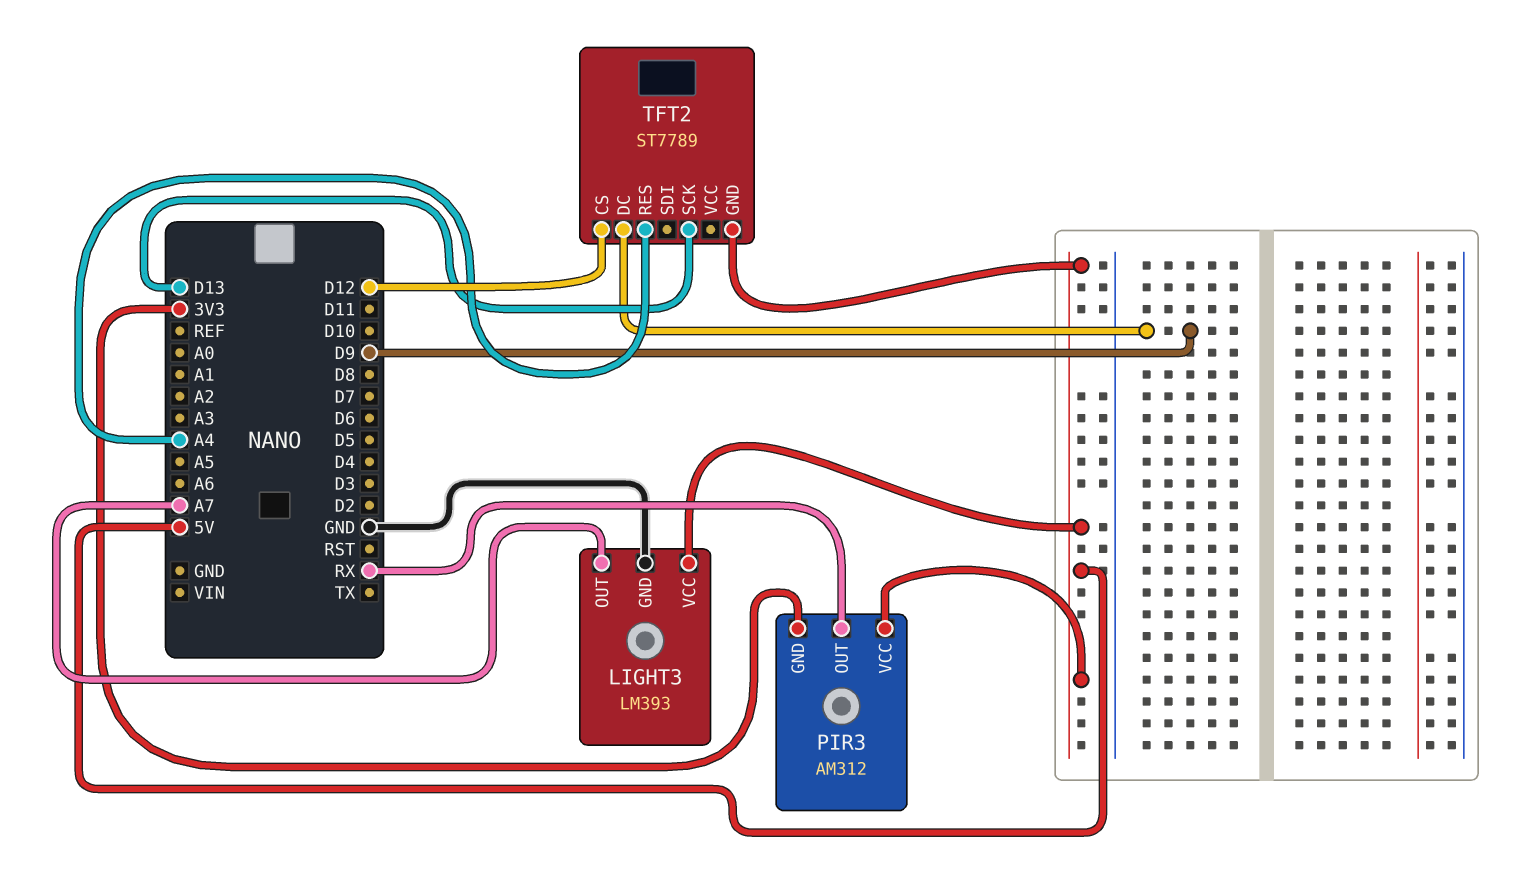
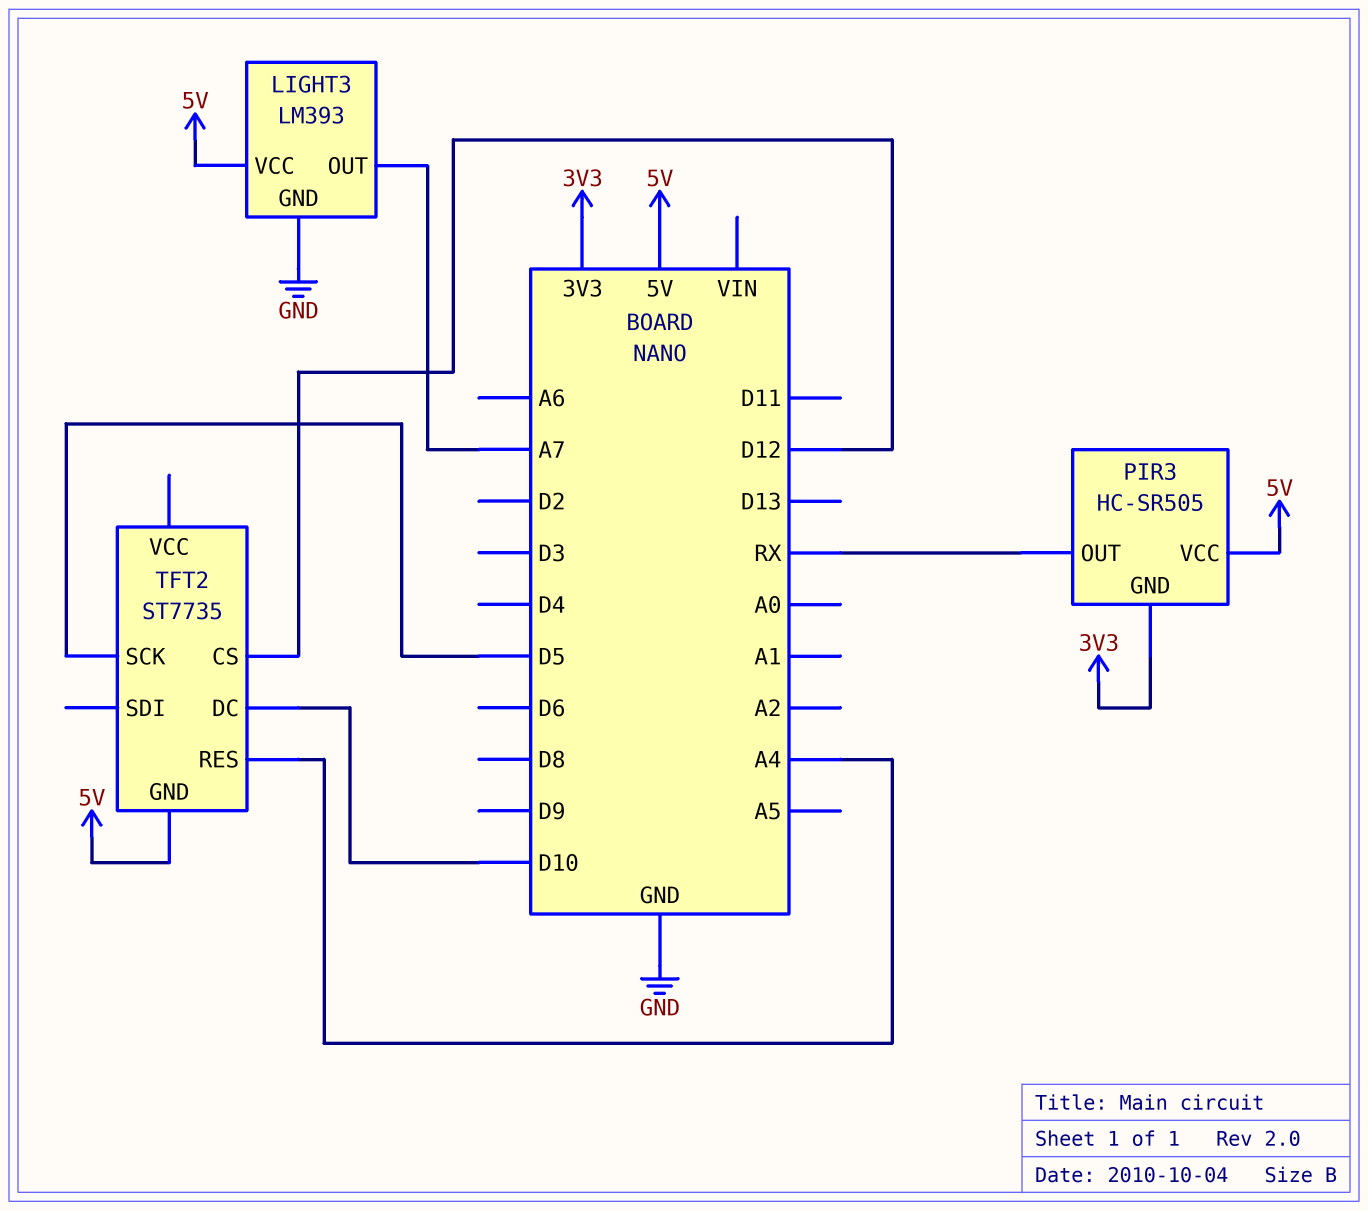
PIR3: AM312 -> HC-SR505
TFT2: ST7789 -> ST7735
TFT2 pin DC: D9 -> D10
TFT2 pin SCK: D13 -> D5

